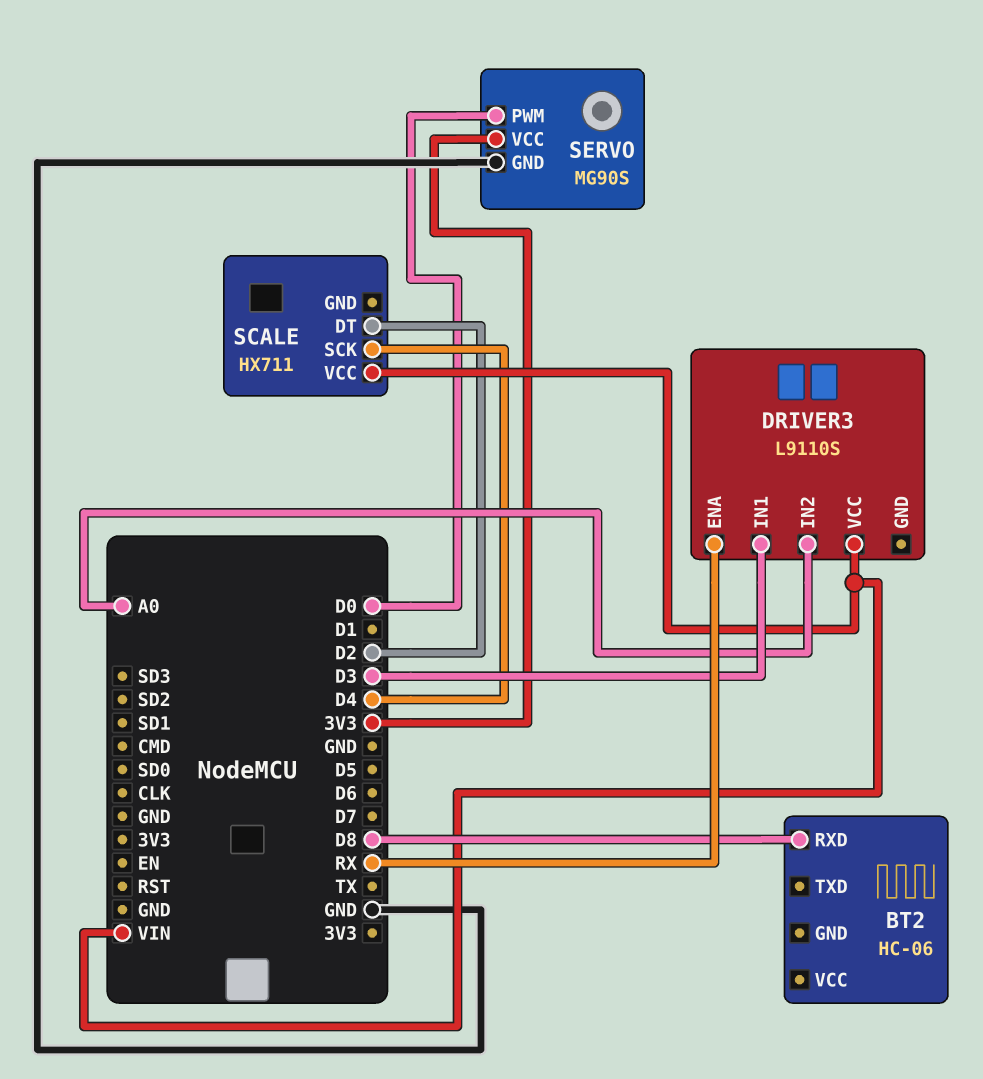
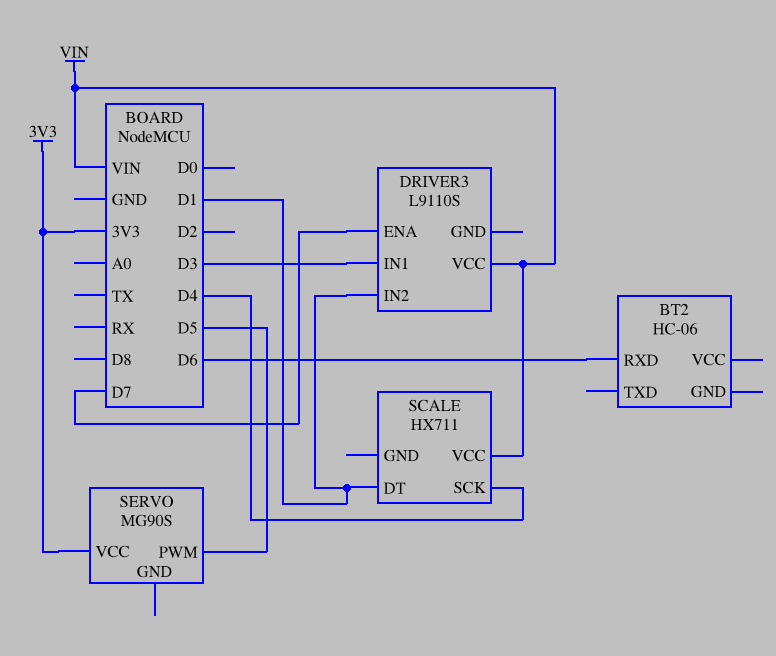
BT2 pin RXD: D8 -> D6
DRIVER3 pin ENA: RX -> D7
DRIVER3 pin IN2: A0 -> D1
SCALE pin DT: D2 -> D1
SERVO pin GND: GND -> none
SERVO pin PWM: D0 -> D5

